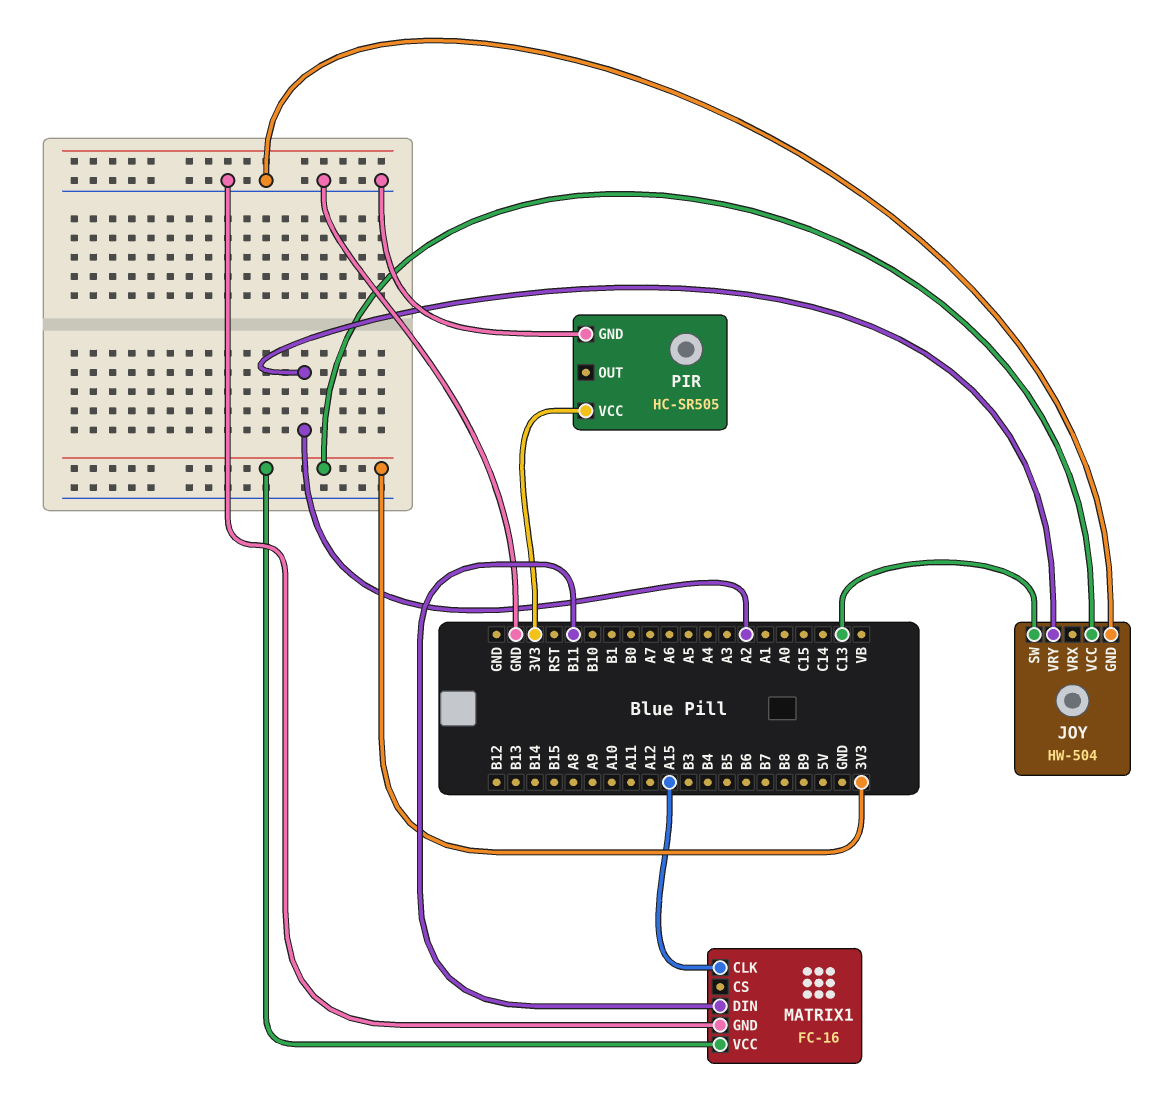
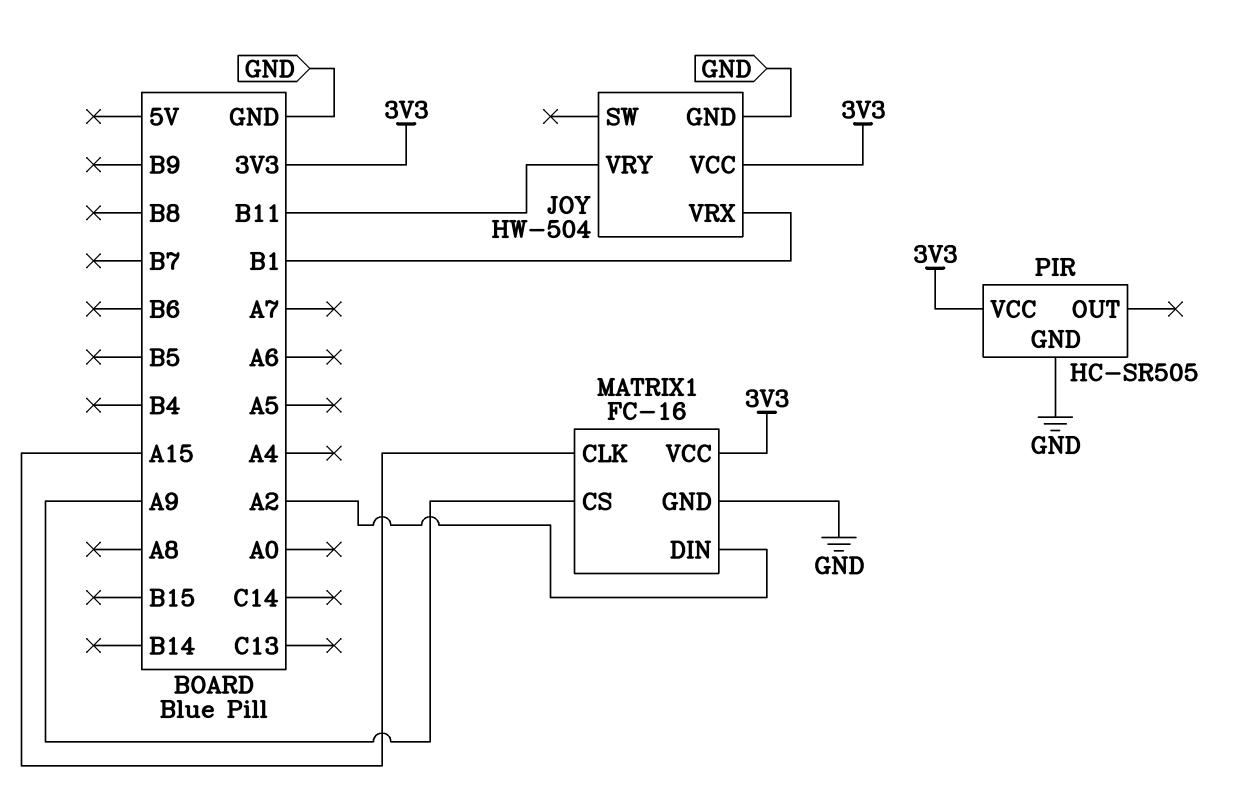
JOY pin SW: C13 -> none
JOY pin VRX: none -> B1
JOY pin VRY: A2 -> B11
MATRIX1 pin CS: none -> A9
MATRIX1 pin DIN: B11 -> A2

